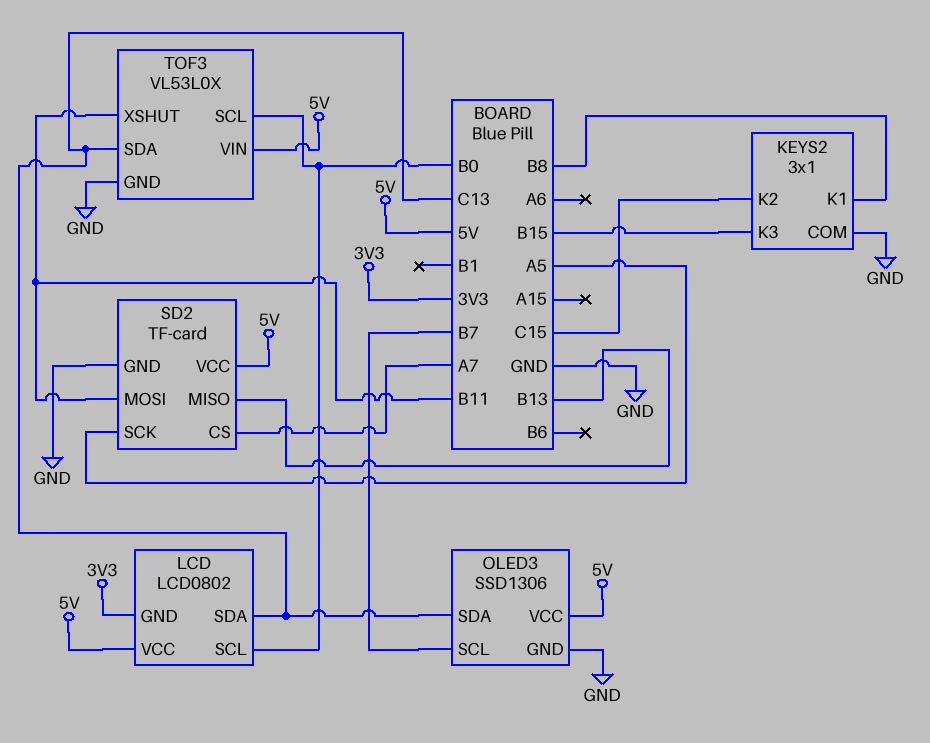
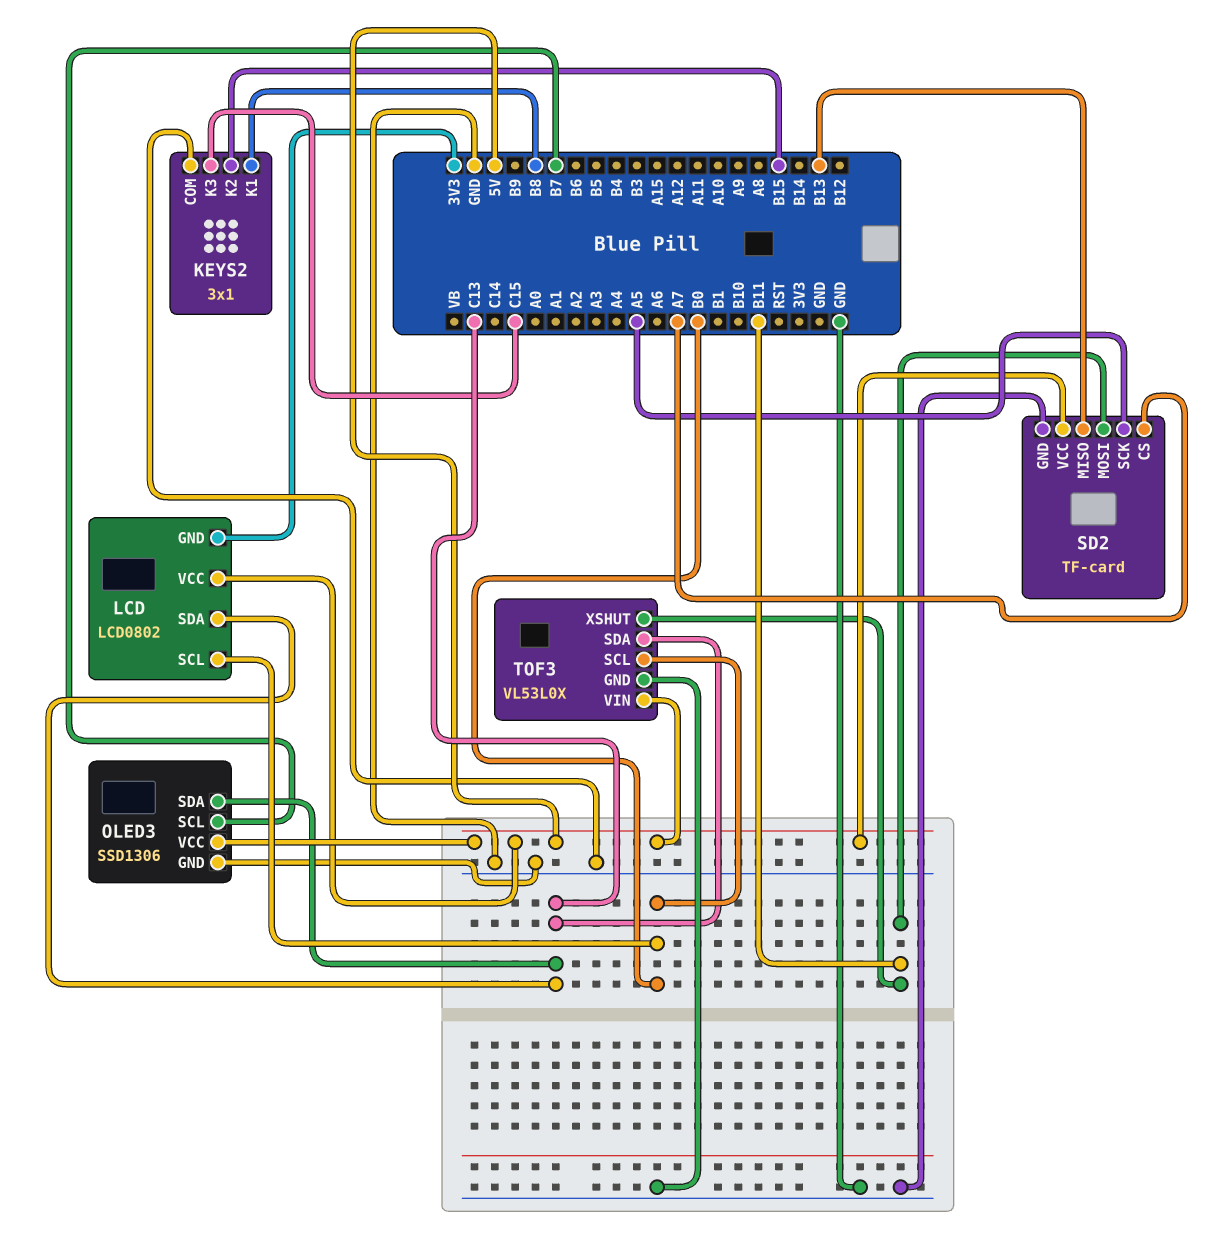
KEYS2 pin K2: C15 -> B15
KEYS2 pin K3: B15 -> C15

